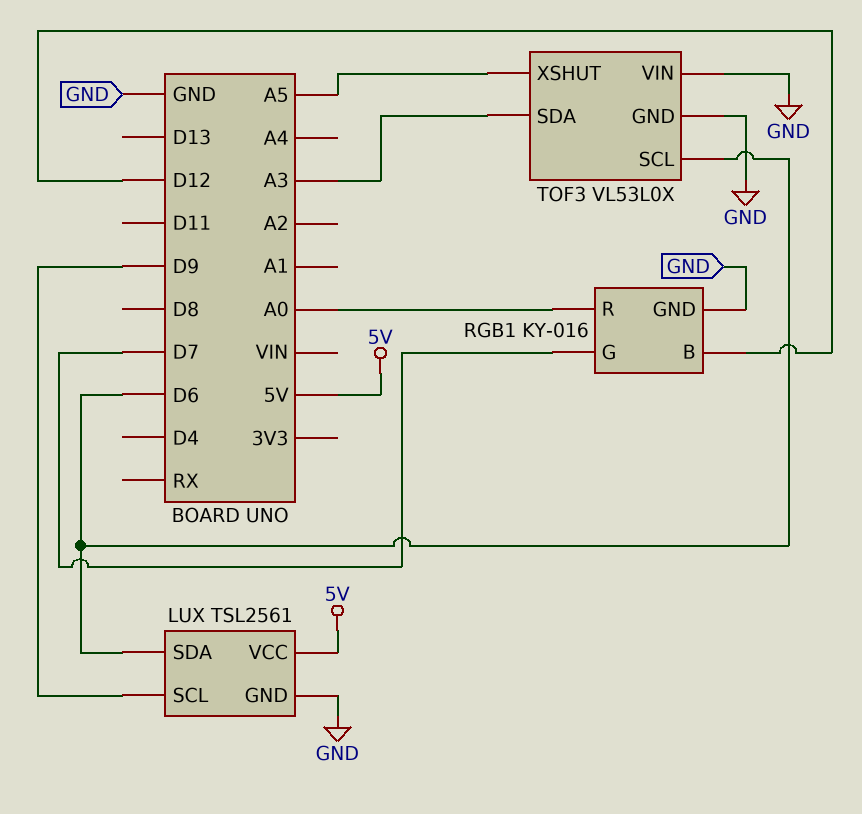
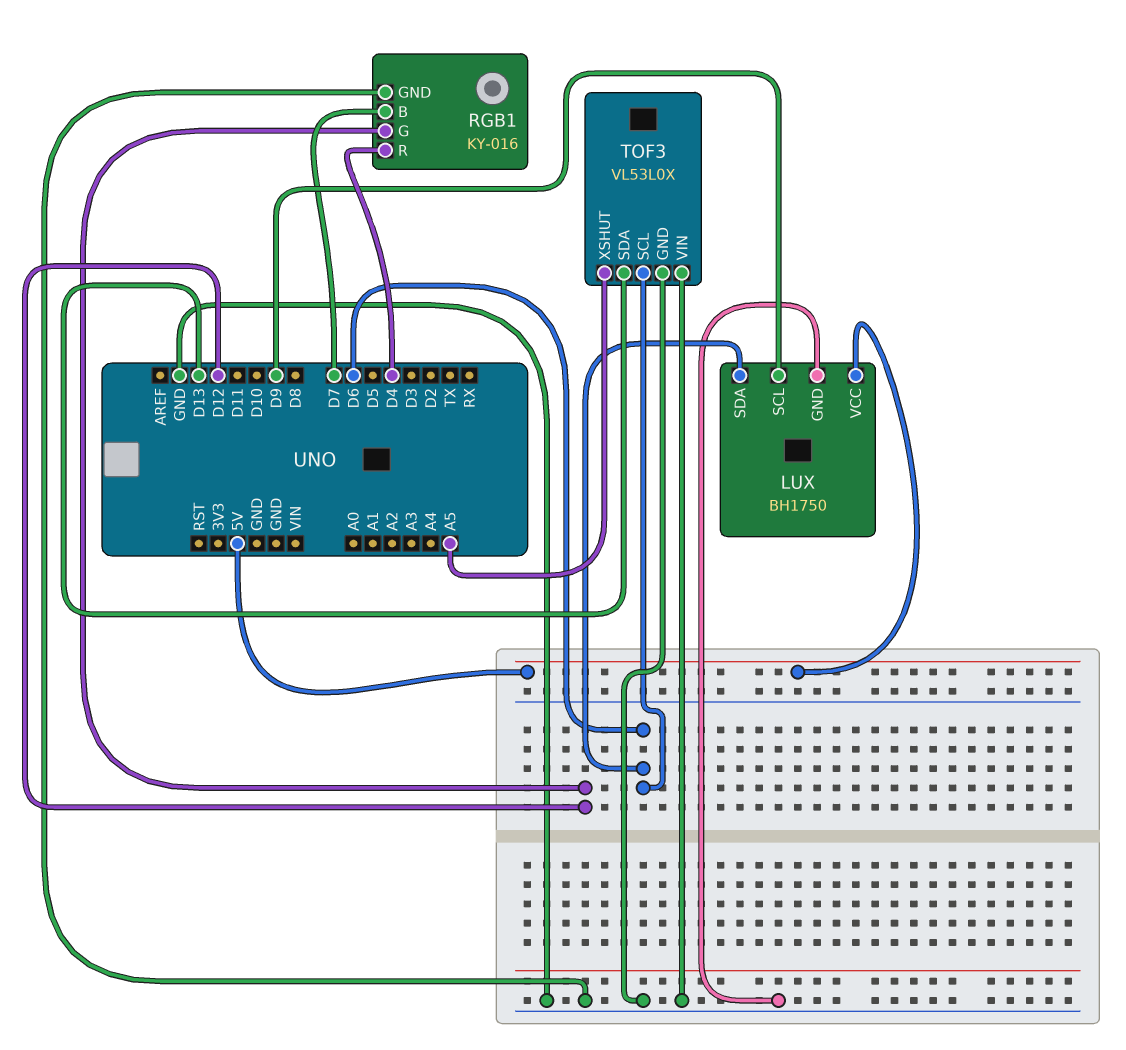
LUX: TSL2561 -> BH1750
RGB1 pin B: D12 -> D7
RGB1 pin G: D7 -> D12
RGB1 pin R: A0 -> D4
TOF3 pin SDA: A3 -> D13

